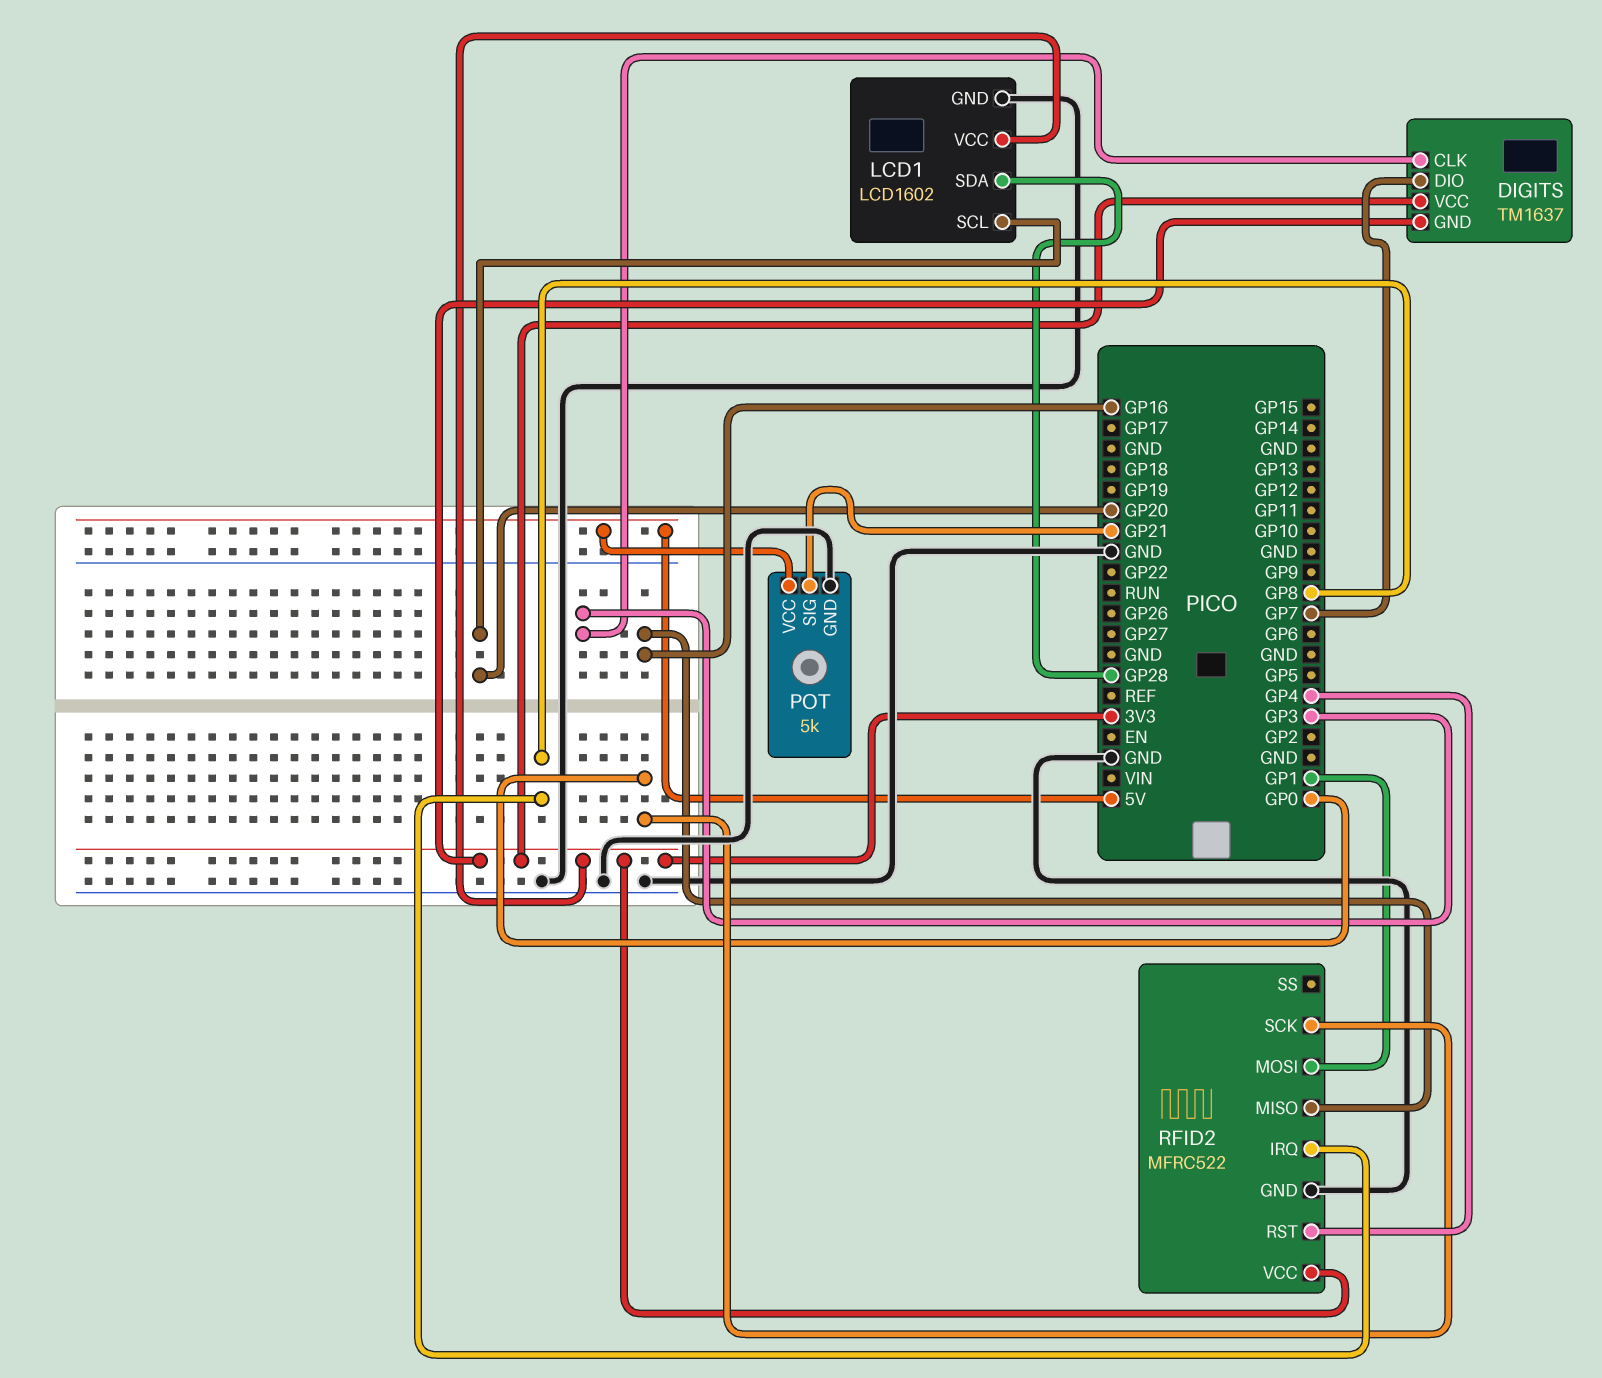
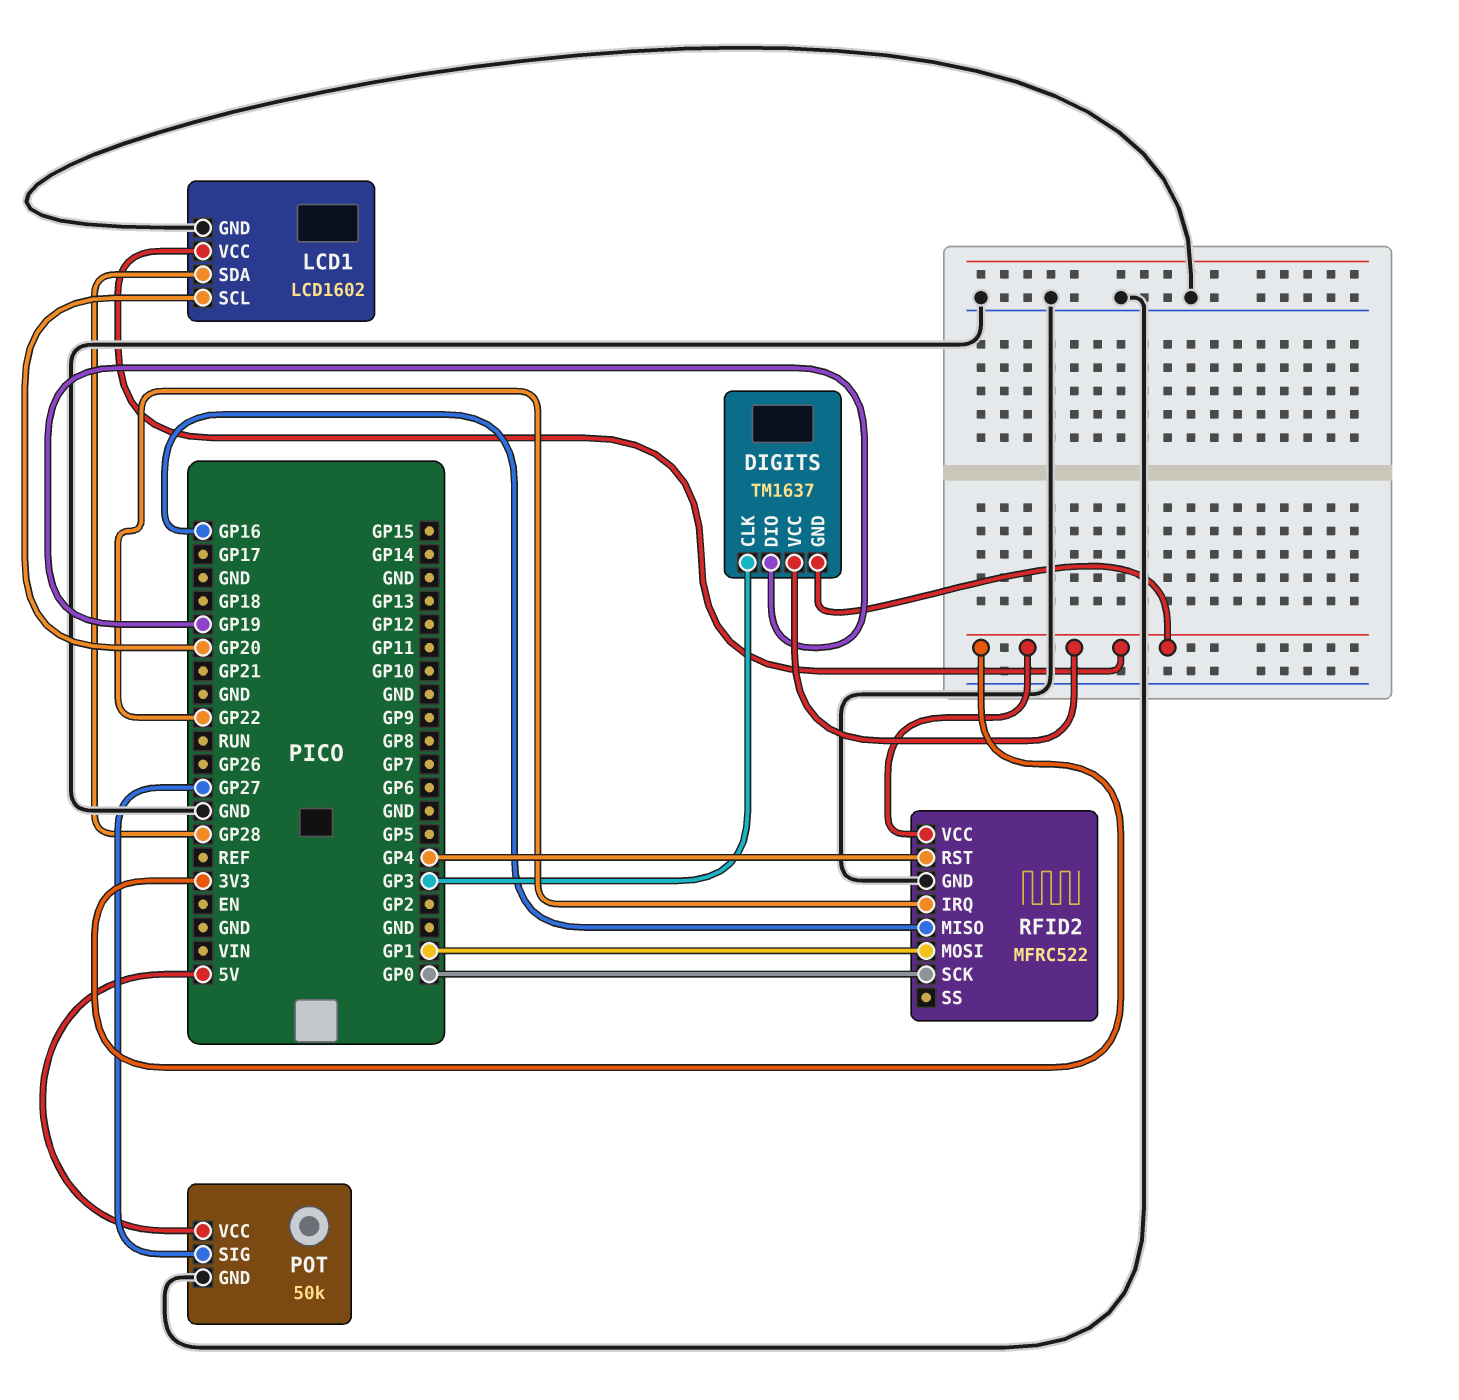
DIGITS pin DIO: GP7 -> GP19
POT: 5k -> 50k
POT pin SIG: GP21 -> GP27
RFID2 pin IRQ: GP8 -> GP22

